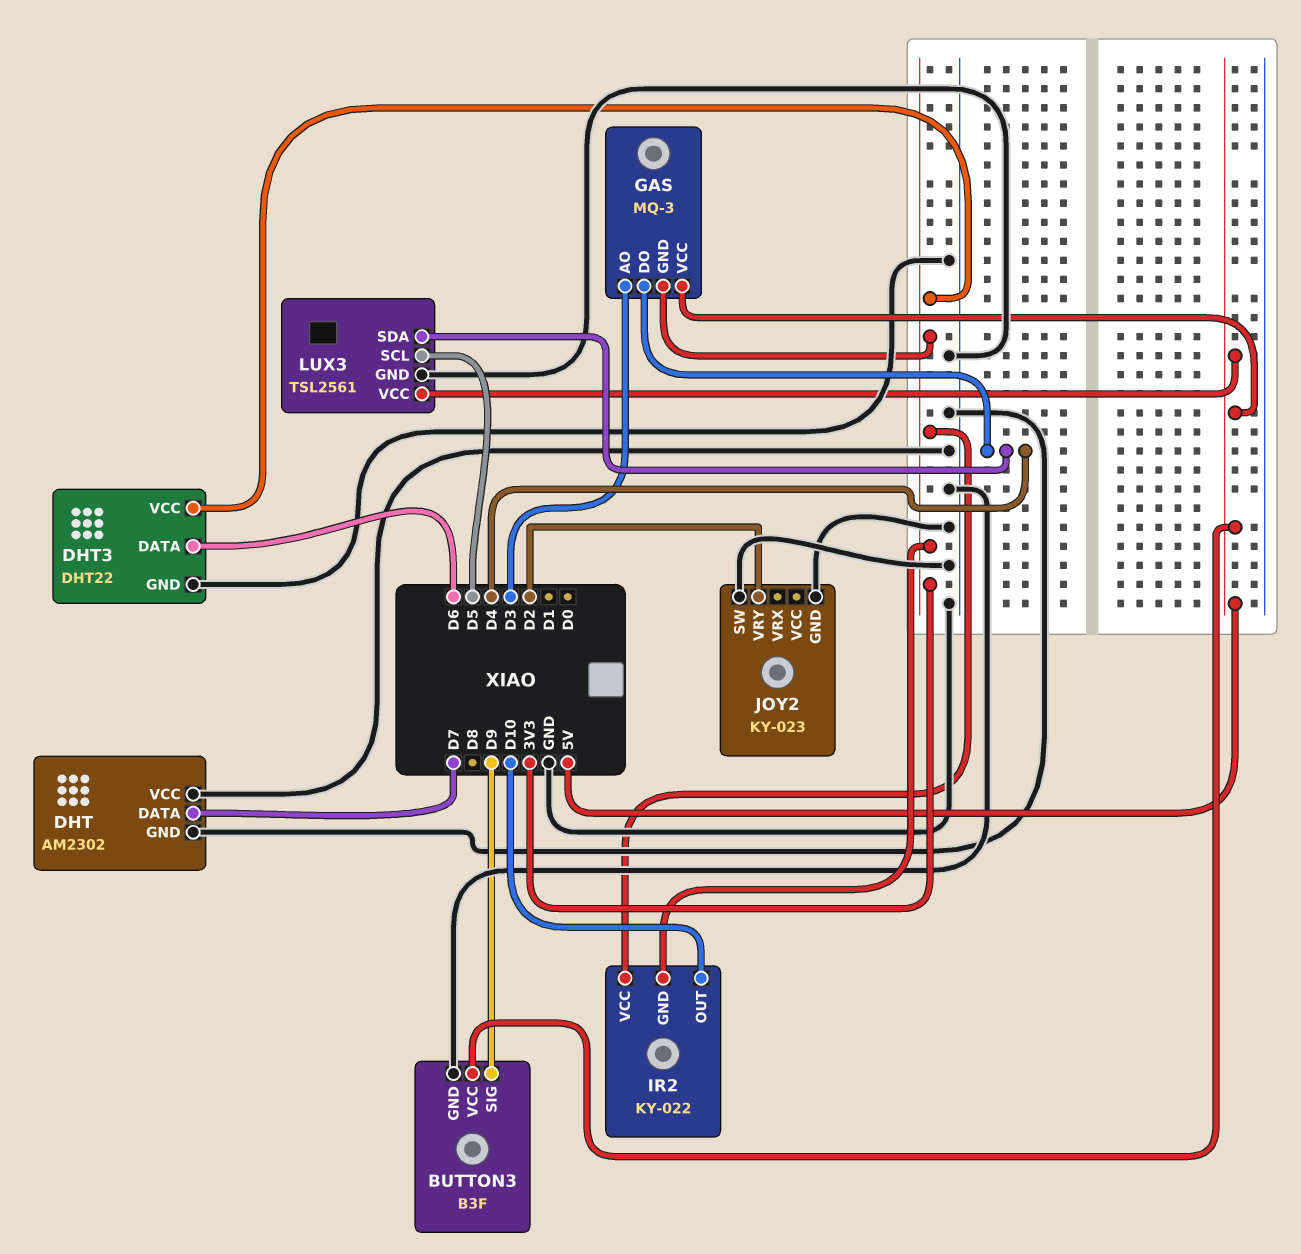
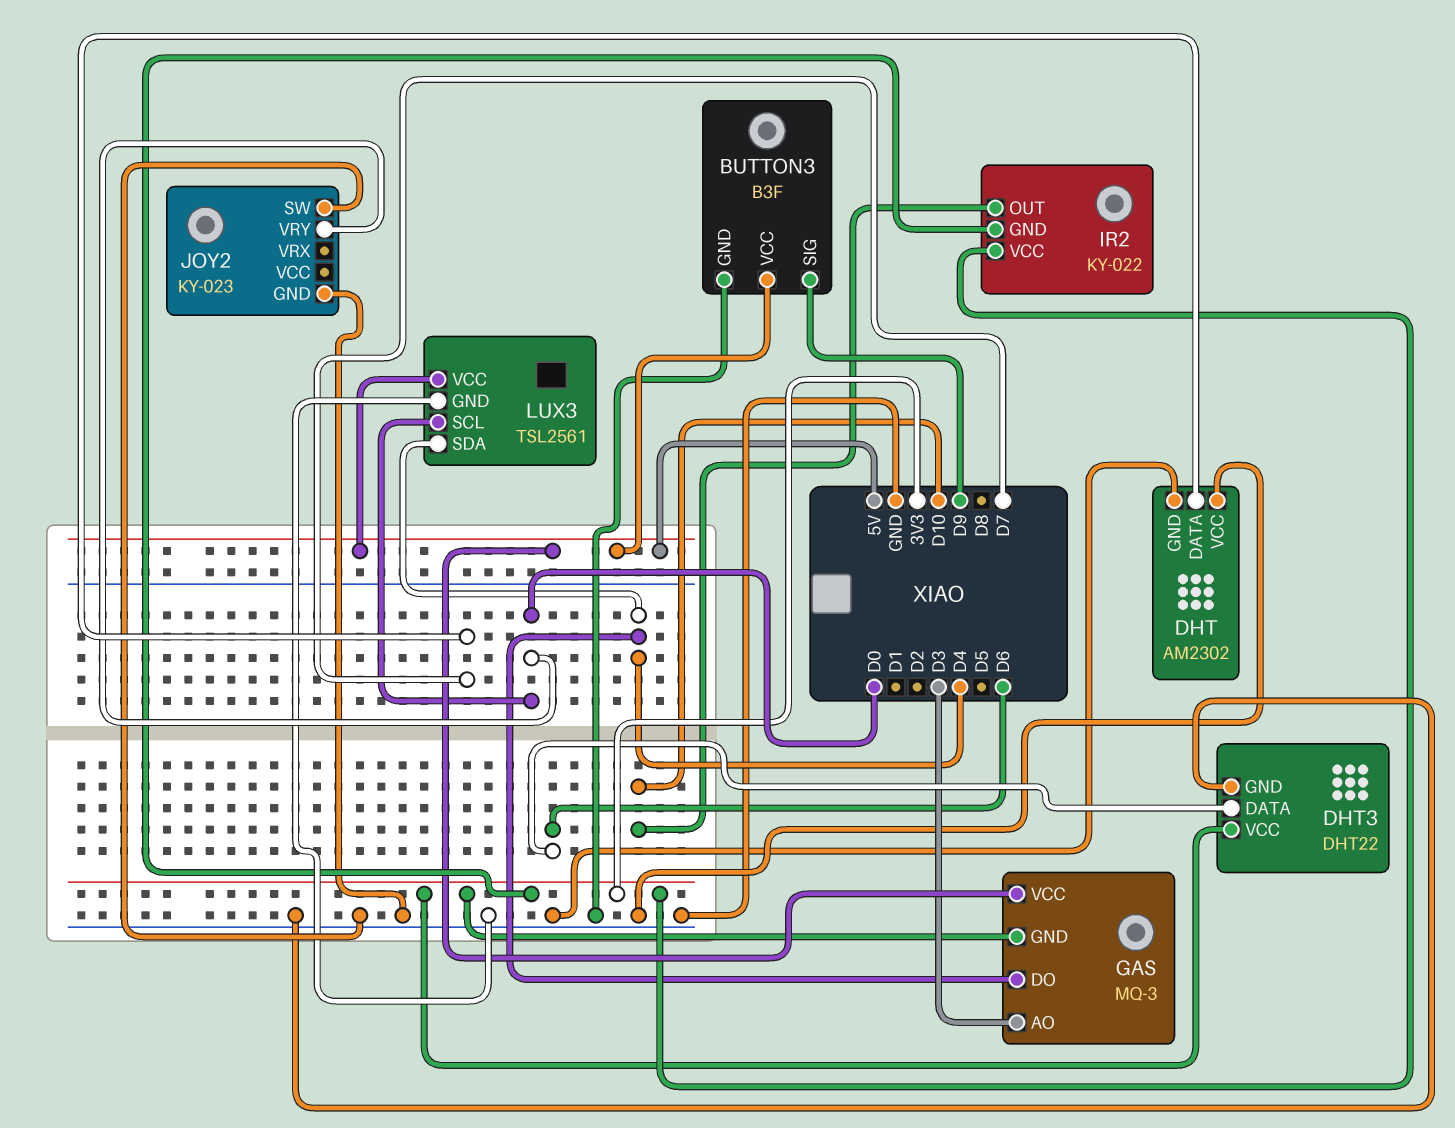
JOY2 pin VRY: D2 -> D0
LUX3 pin SCL: D5 -> D0

